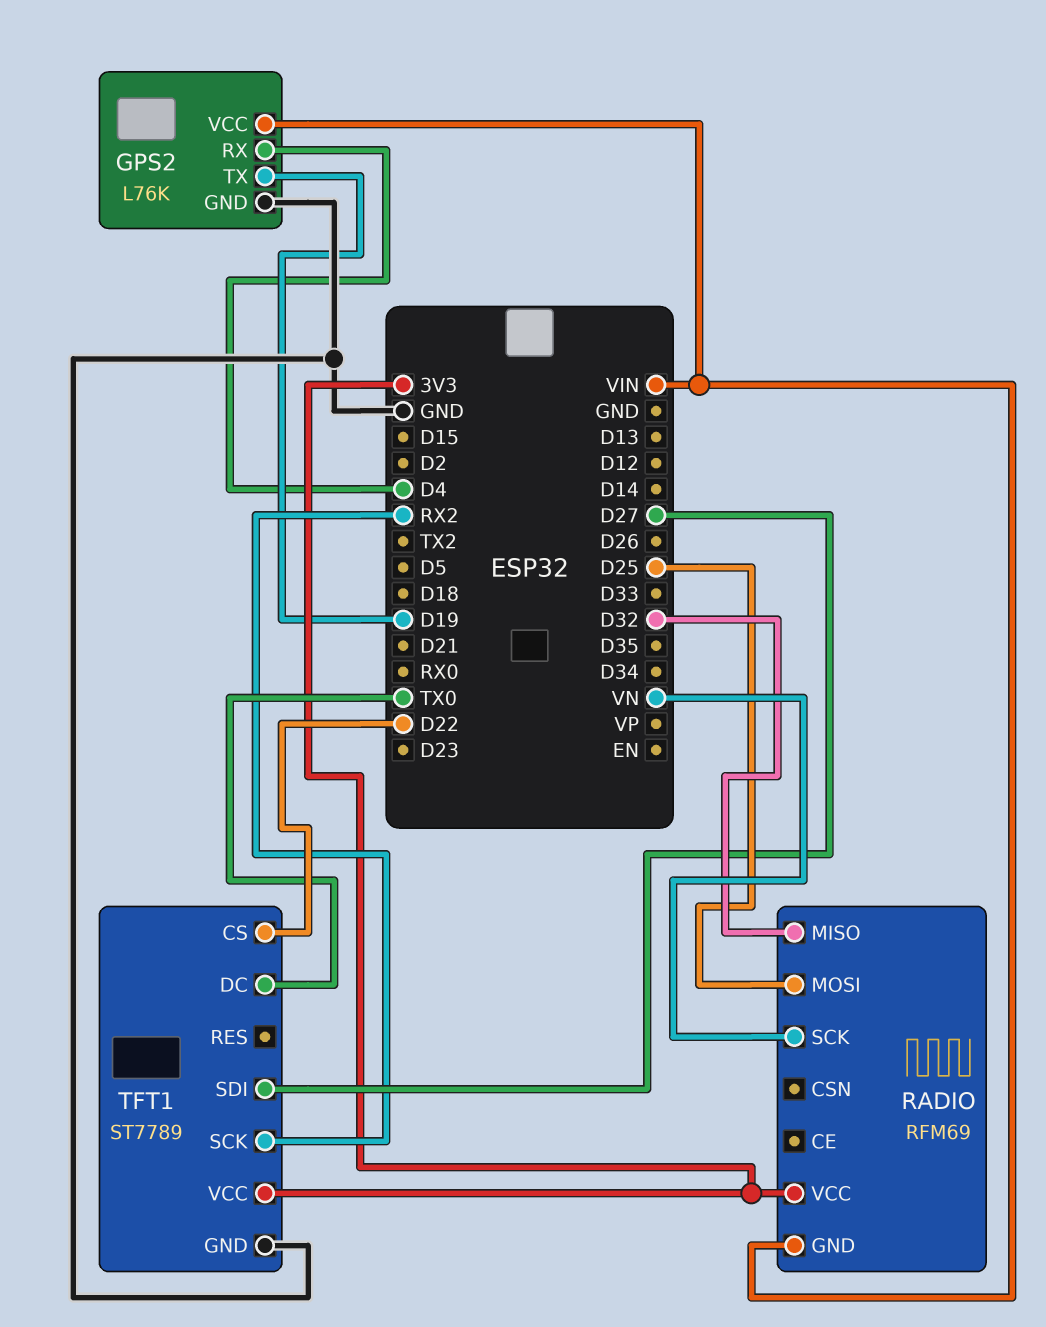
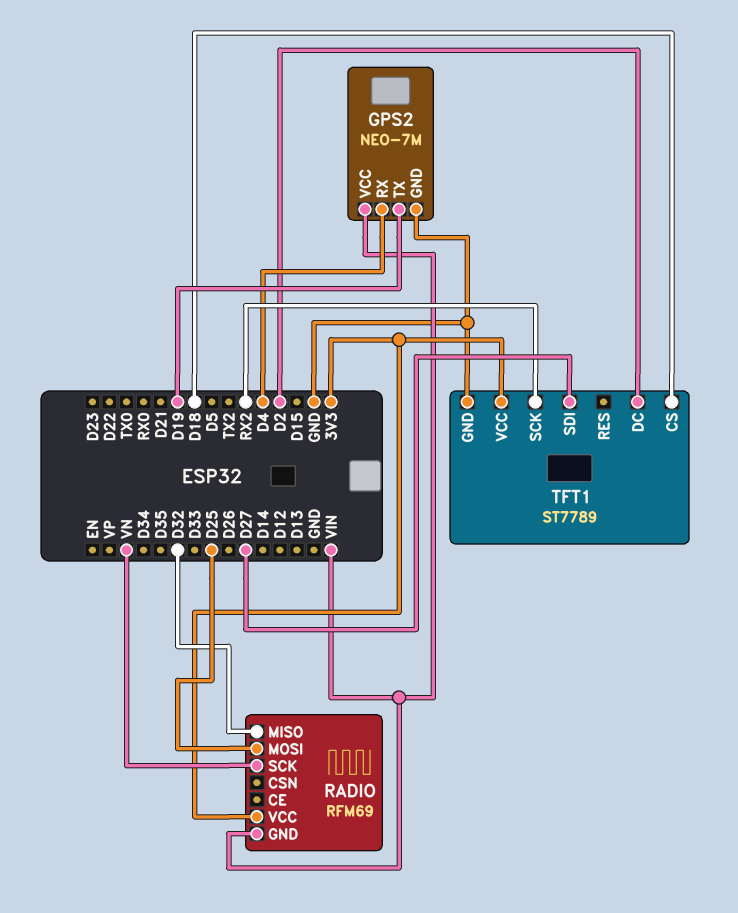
GPS2: L76K -> NEO-7M
TFT1 pin CS: D22 -> D18
TFT1 pin DC: TX0 -> D2

